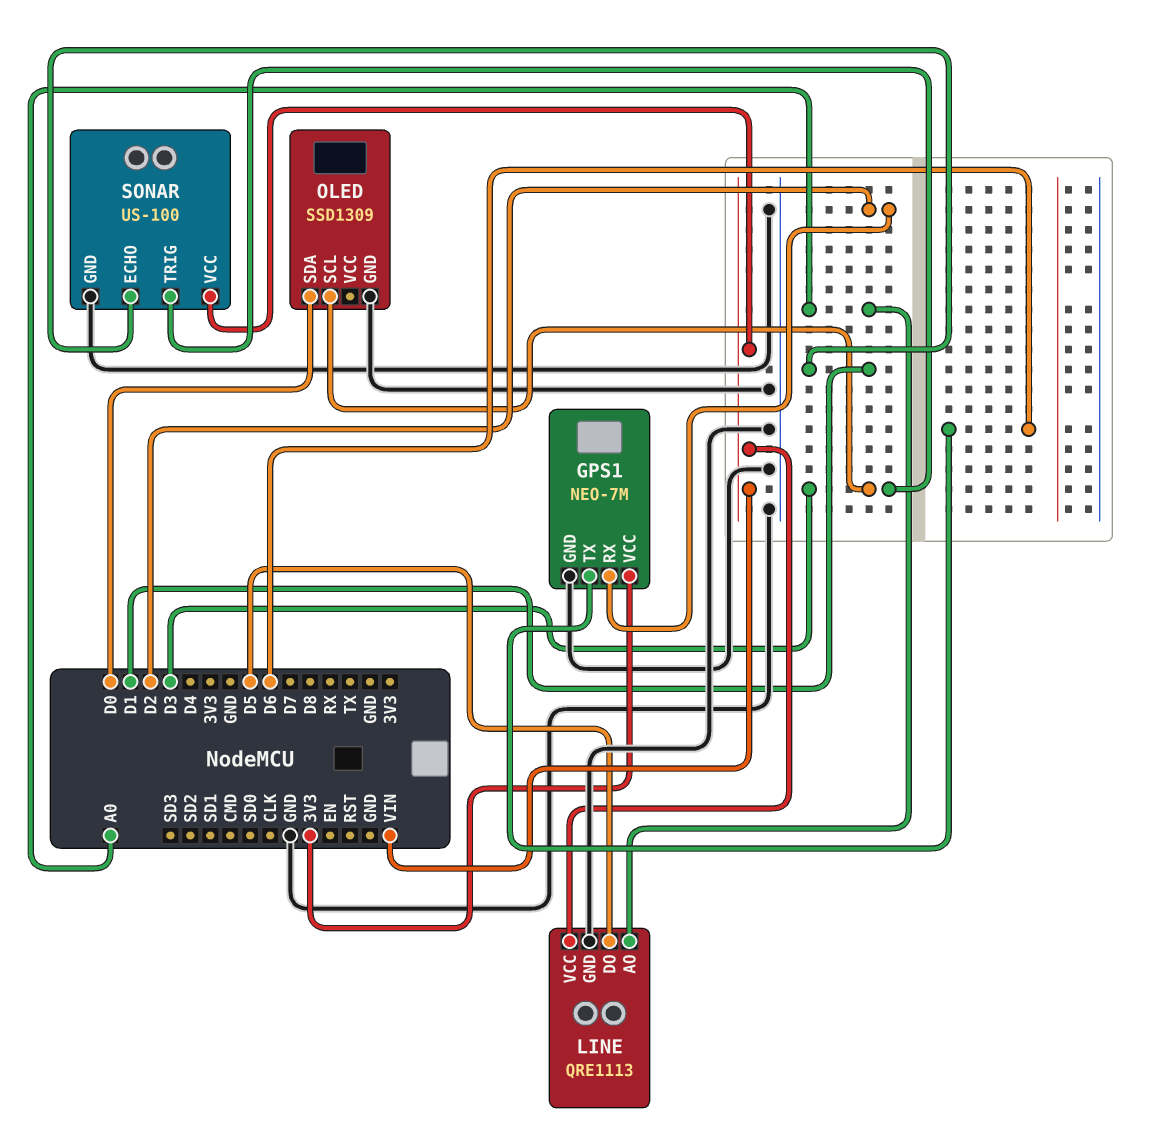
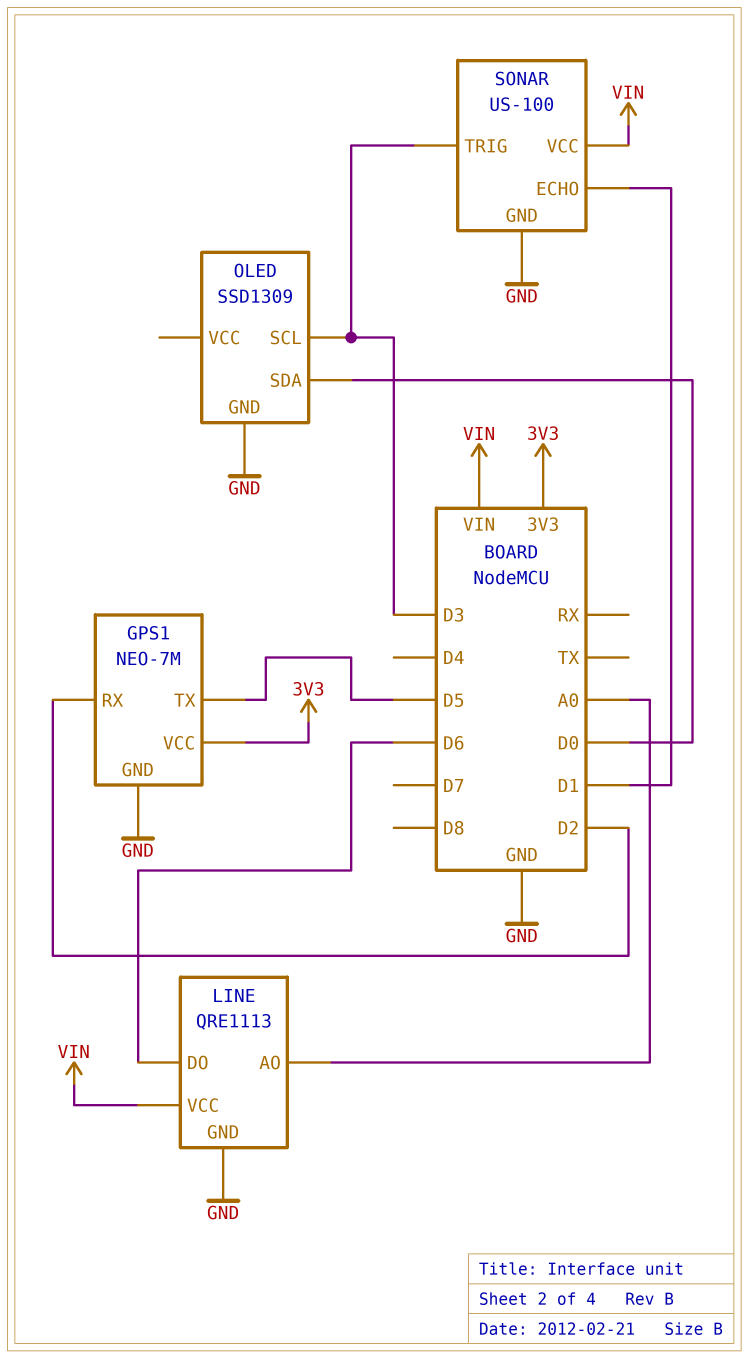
GPS1 pin TX: D6 -> D5
LINE pin DO: D5 -> D6

